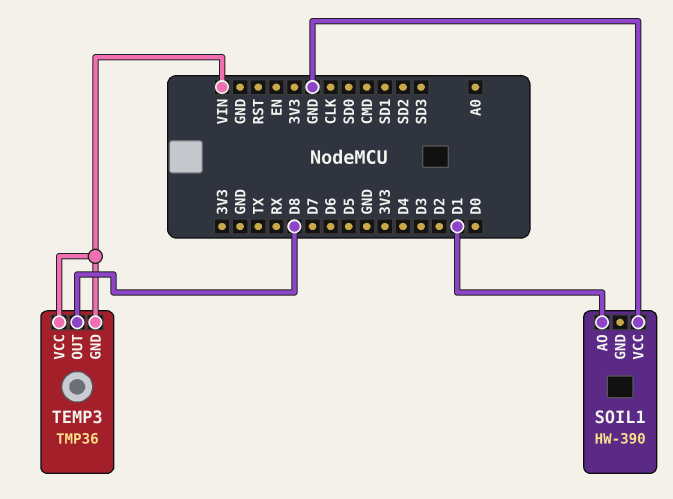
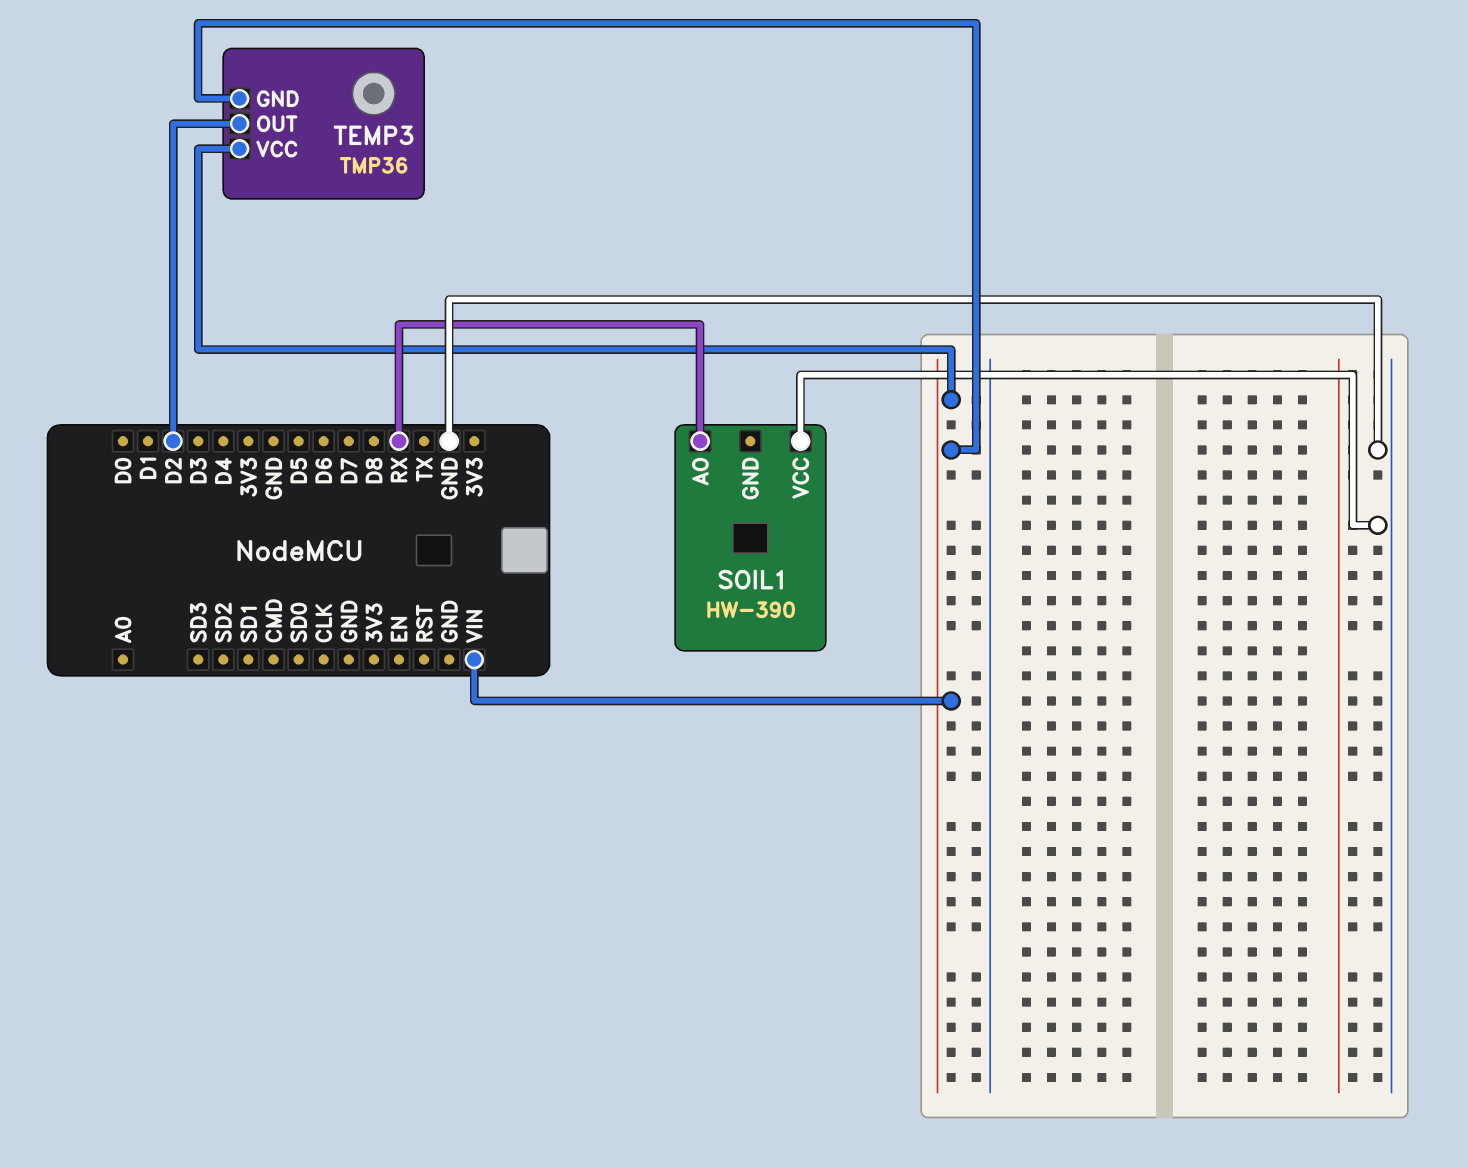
SOIL1 pin AO: D1 -> RX
TEMP3 pin OUT: D8 -> D2

